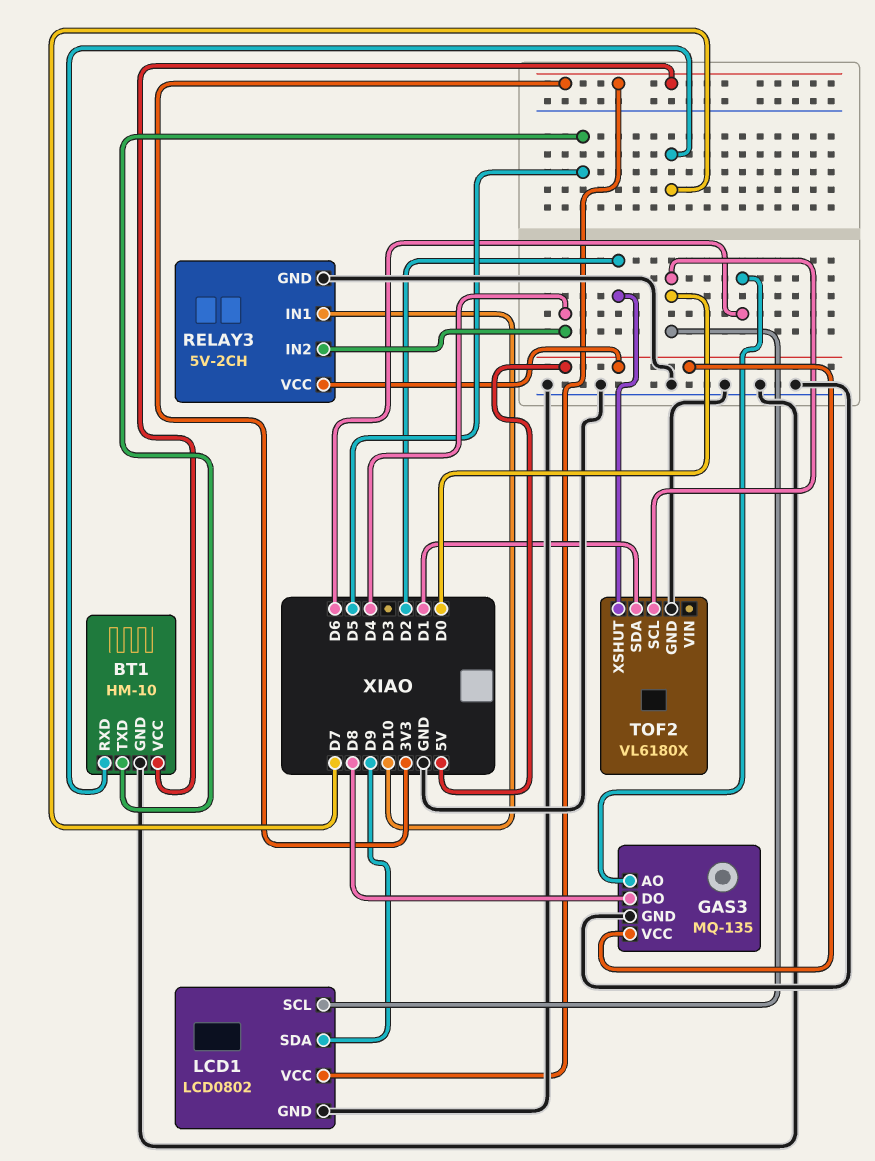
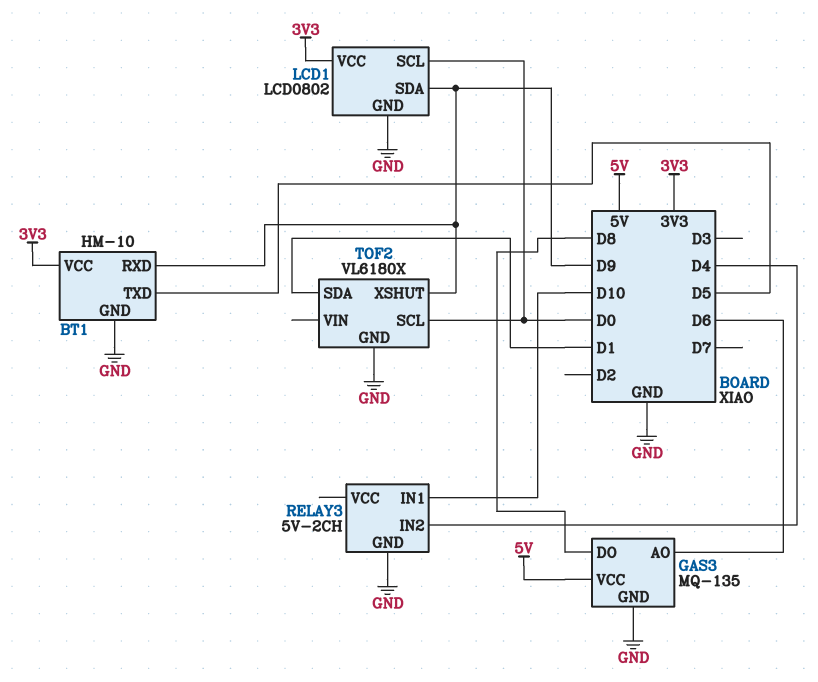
BT1 pin RXD: D7 -> D9
RELAY3 pin VCC: 5V -> none
TOF2 pin XSHUT: D2 -> D9

